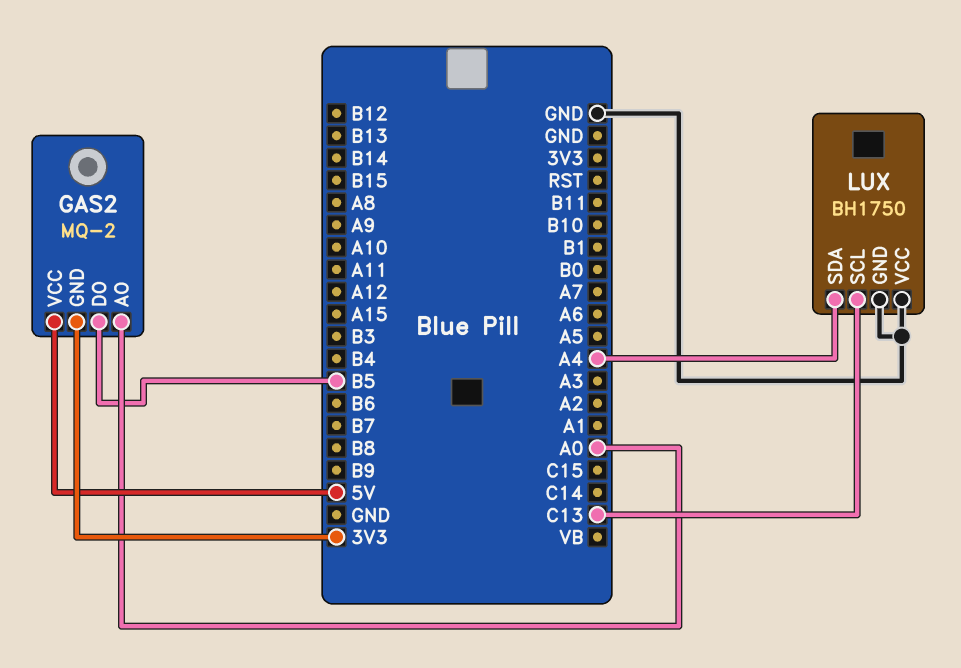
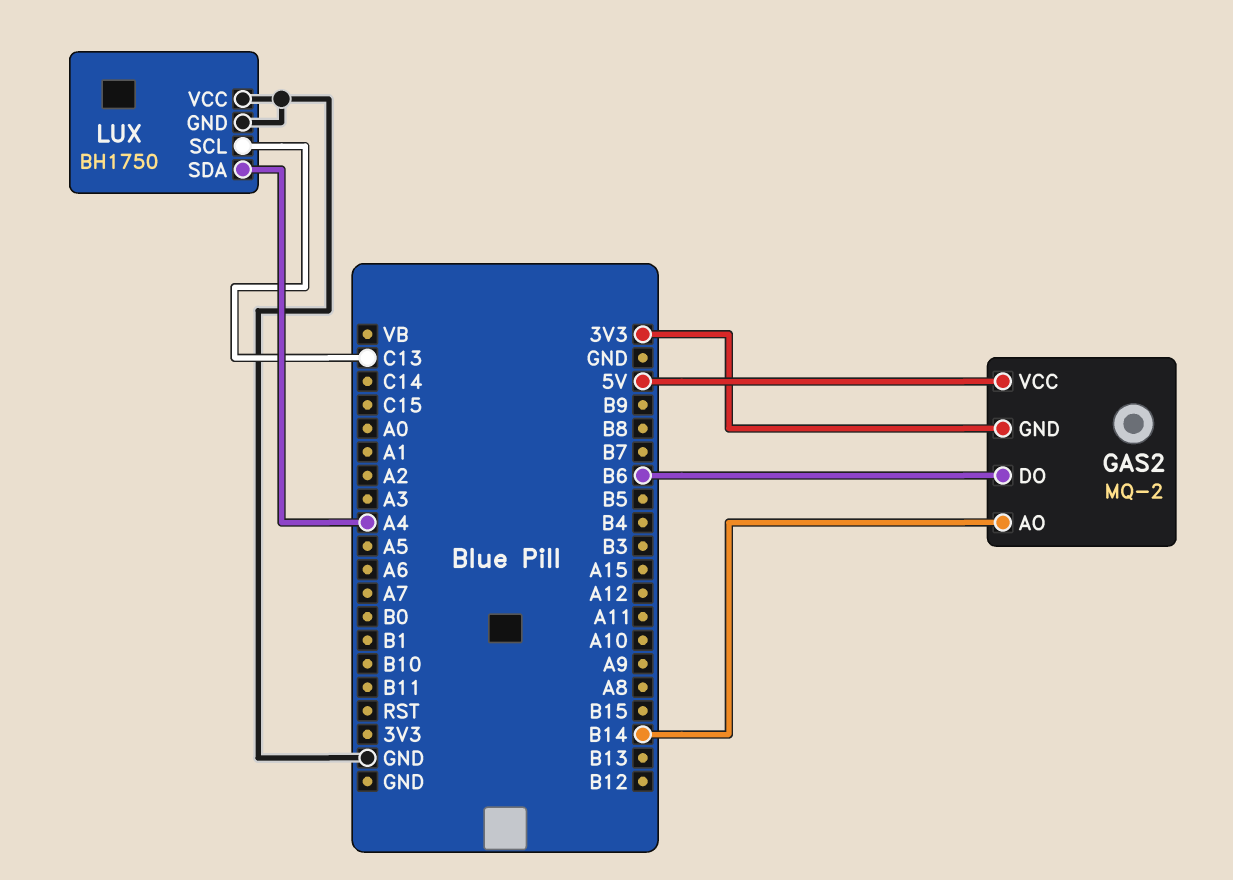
GAS2 pin AO: A0 -> B14
GAS2 pin DO: B5 -> B6

